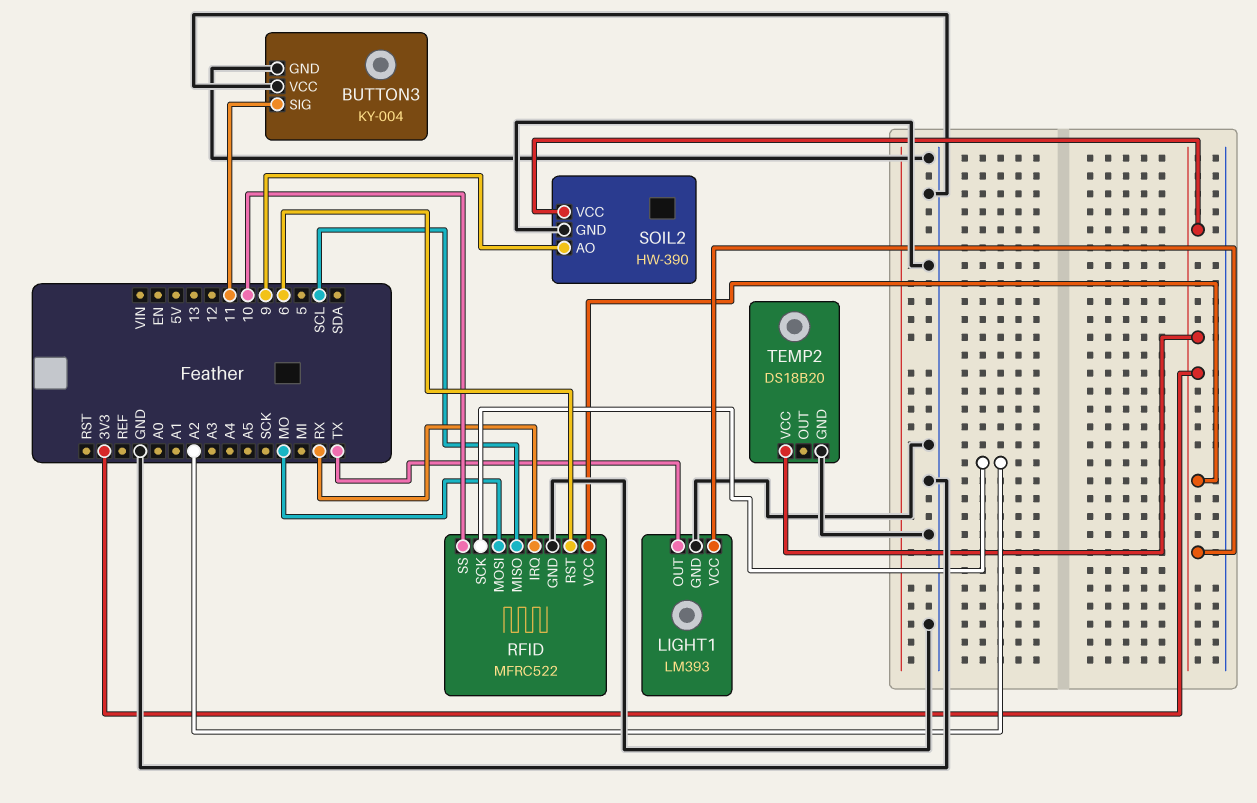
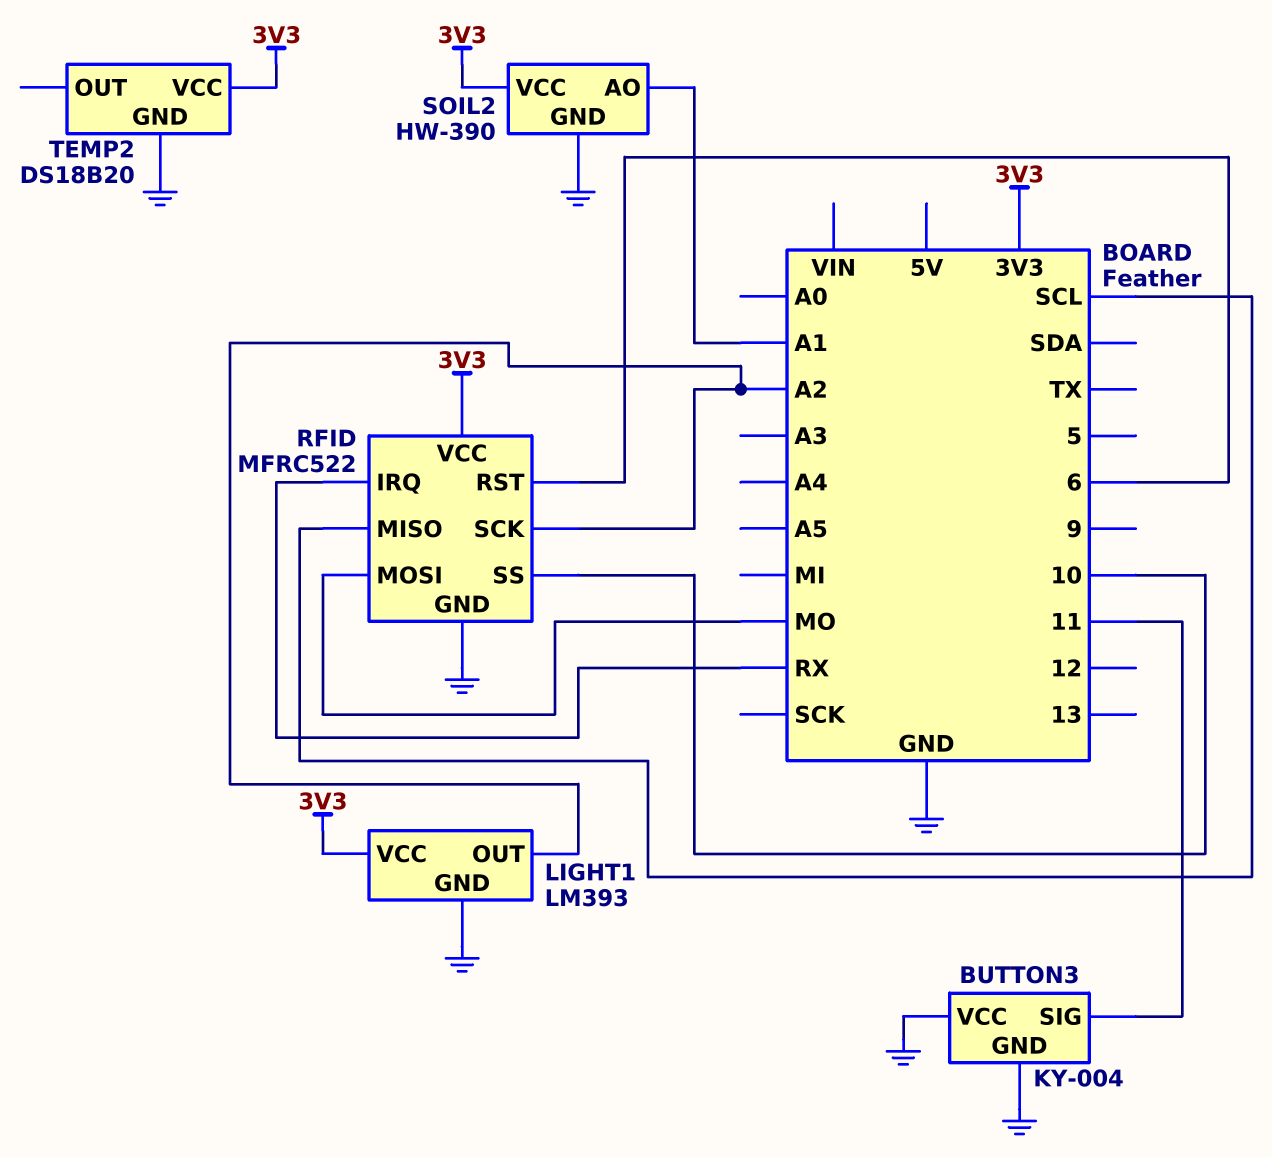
LIGHT1 pin OUT: TX -> A2
SOIL2 pin AO: 9 -> A1

